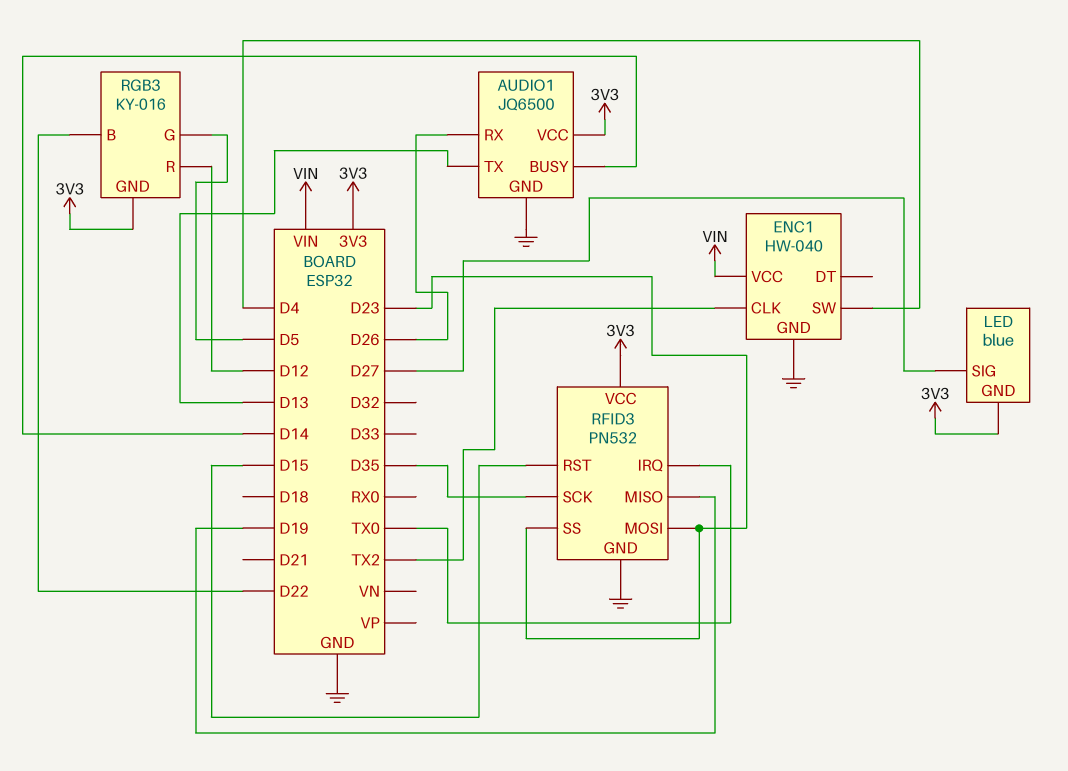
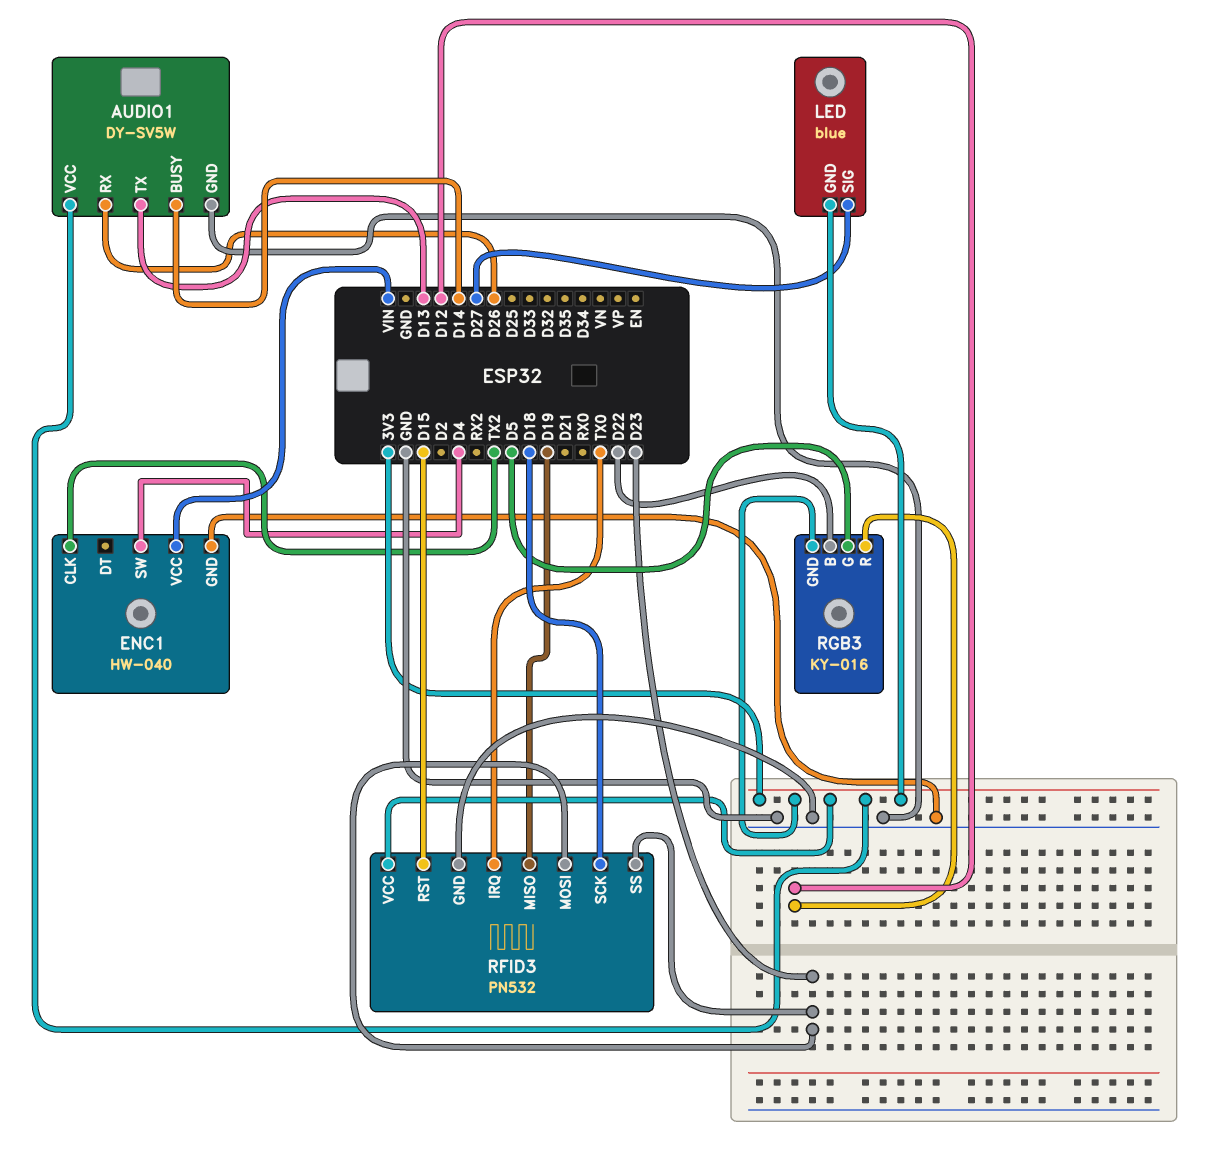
AUDIO1: JQ6500 -> DY-SV5W
RFID3 pin SCK: D35 -> D18

